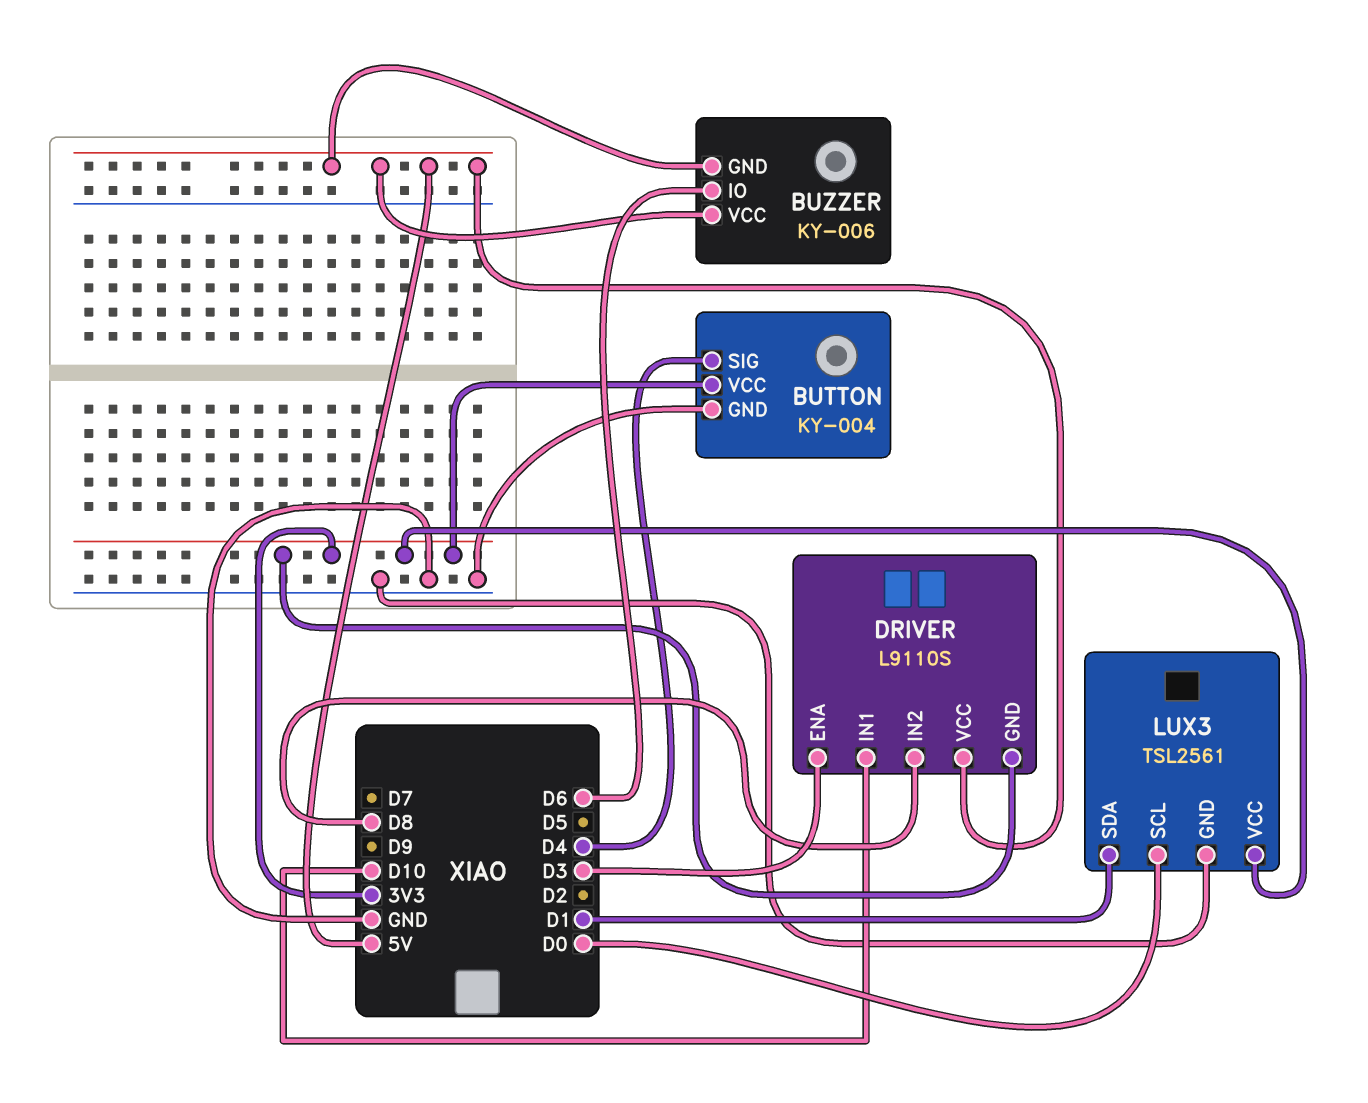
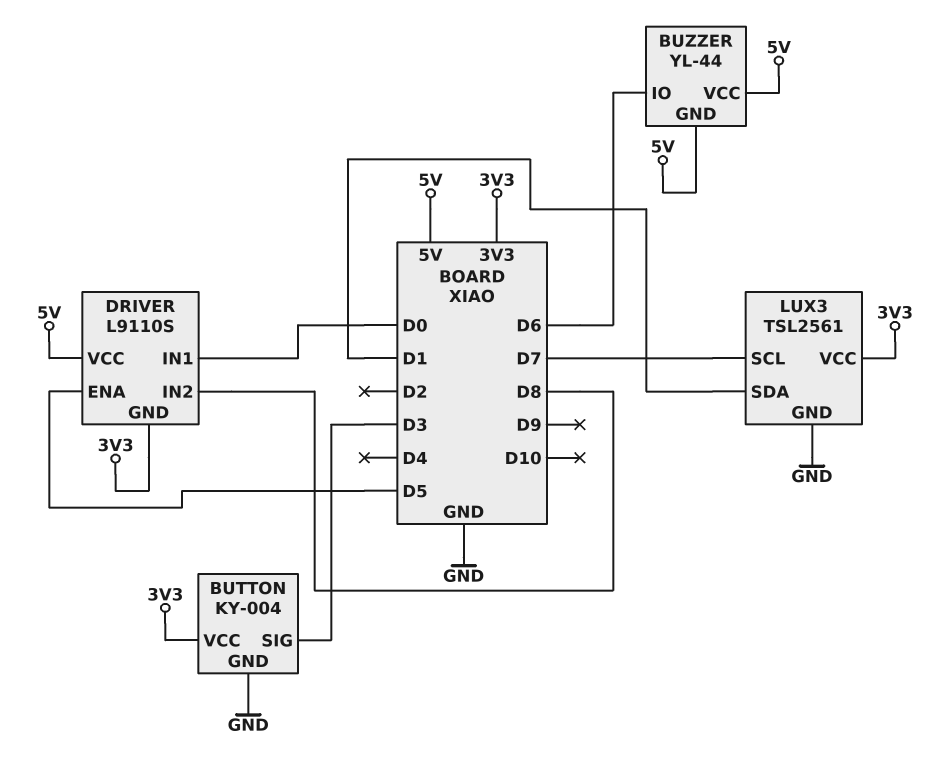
BUTTON pin SIG: D4 -> D3
BUZZER: KY-006 -> YL-44
DRIVER pin ENA: D3 -> D5
DRIVER pin IN1: D10 -> D0
LUX3 pin SCL: D0 -> D7

